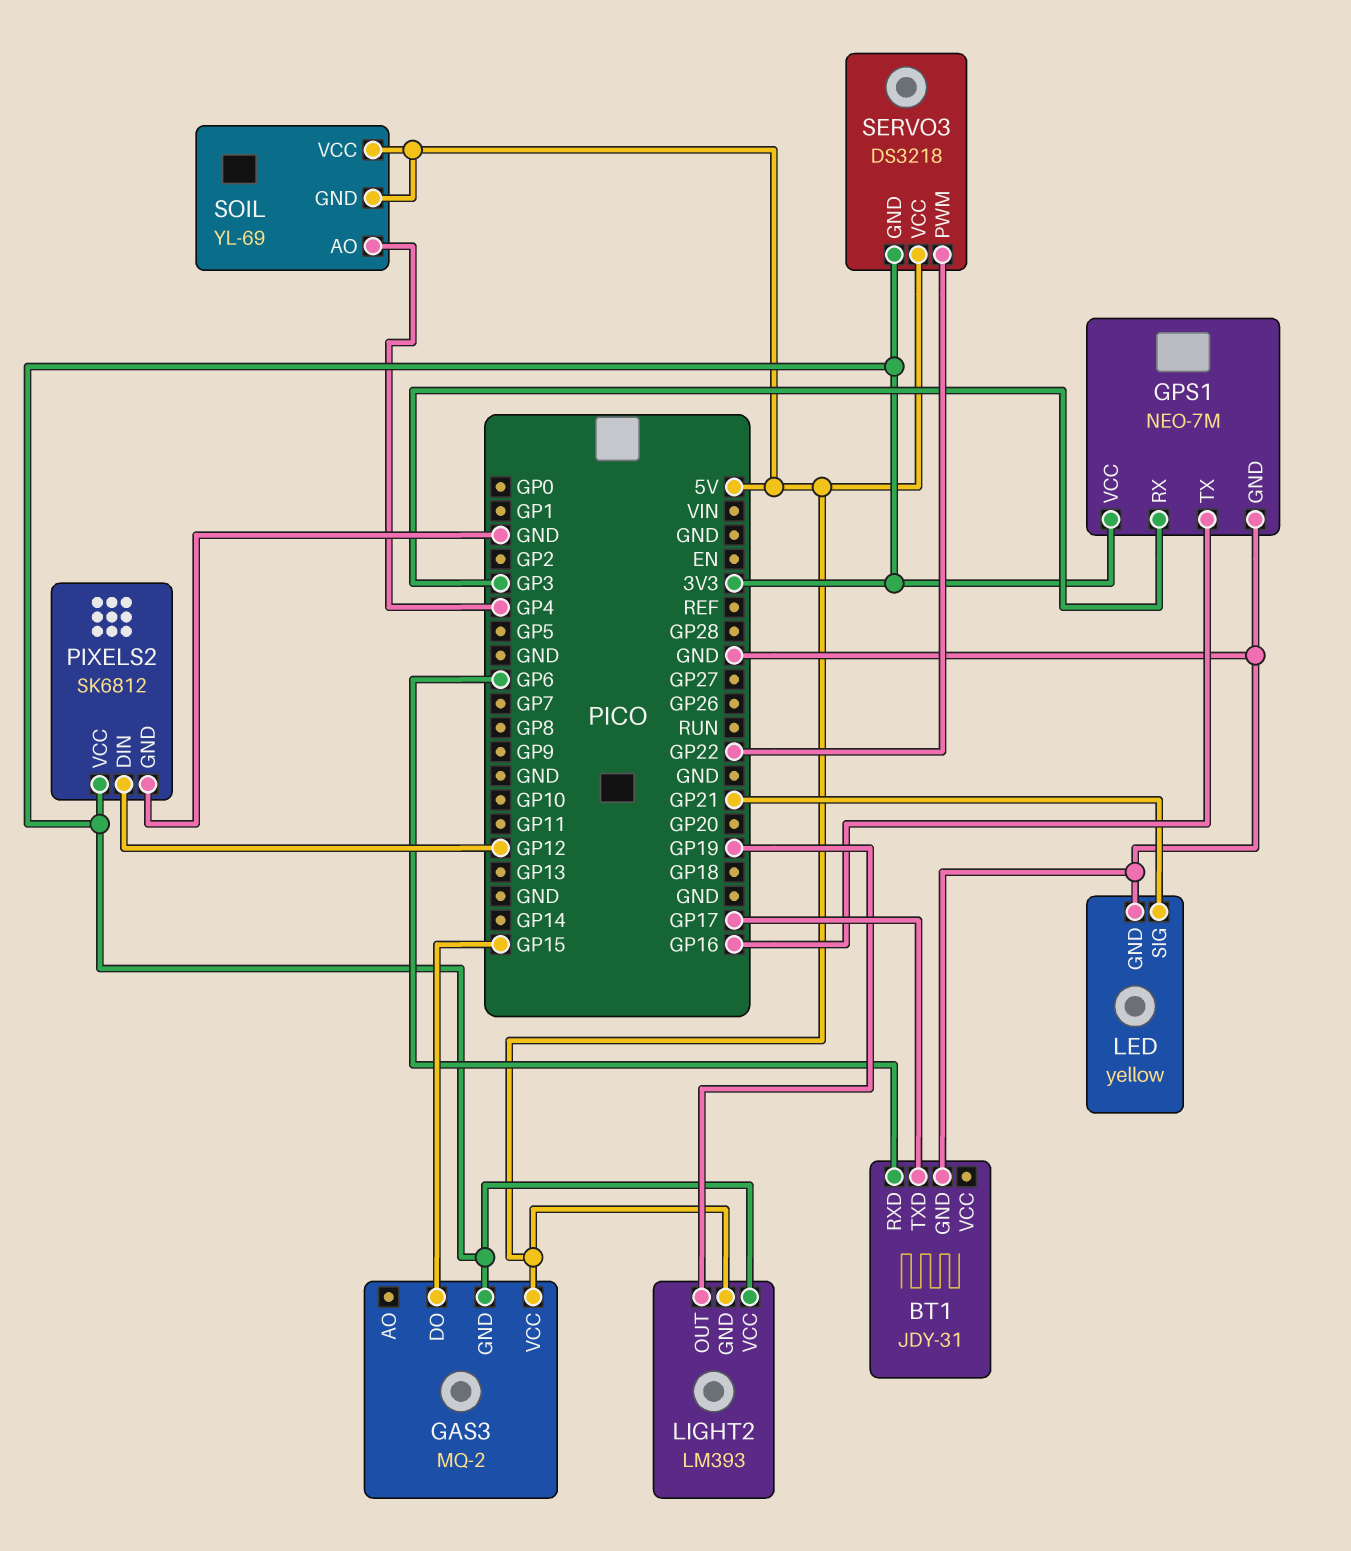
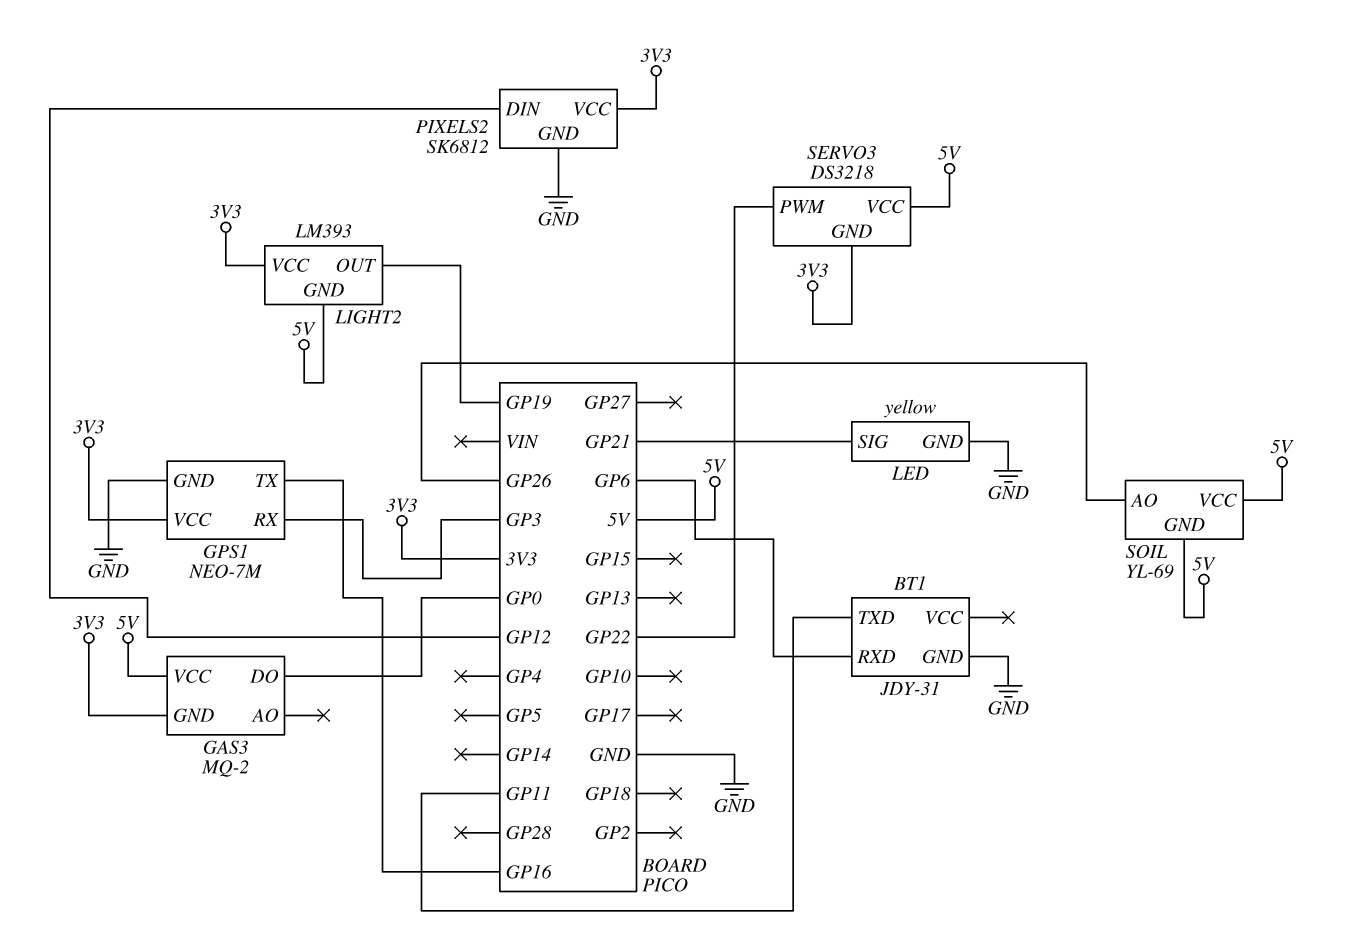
BT1 pin TXD: GP17 -> GP11
GAS3 pin DO: GP15 -> GP0
SOIL pin AO: GP4 -> GP26

